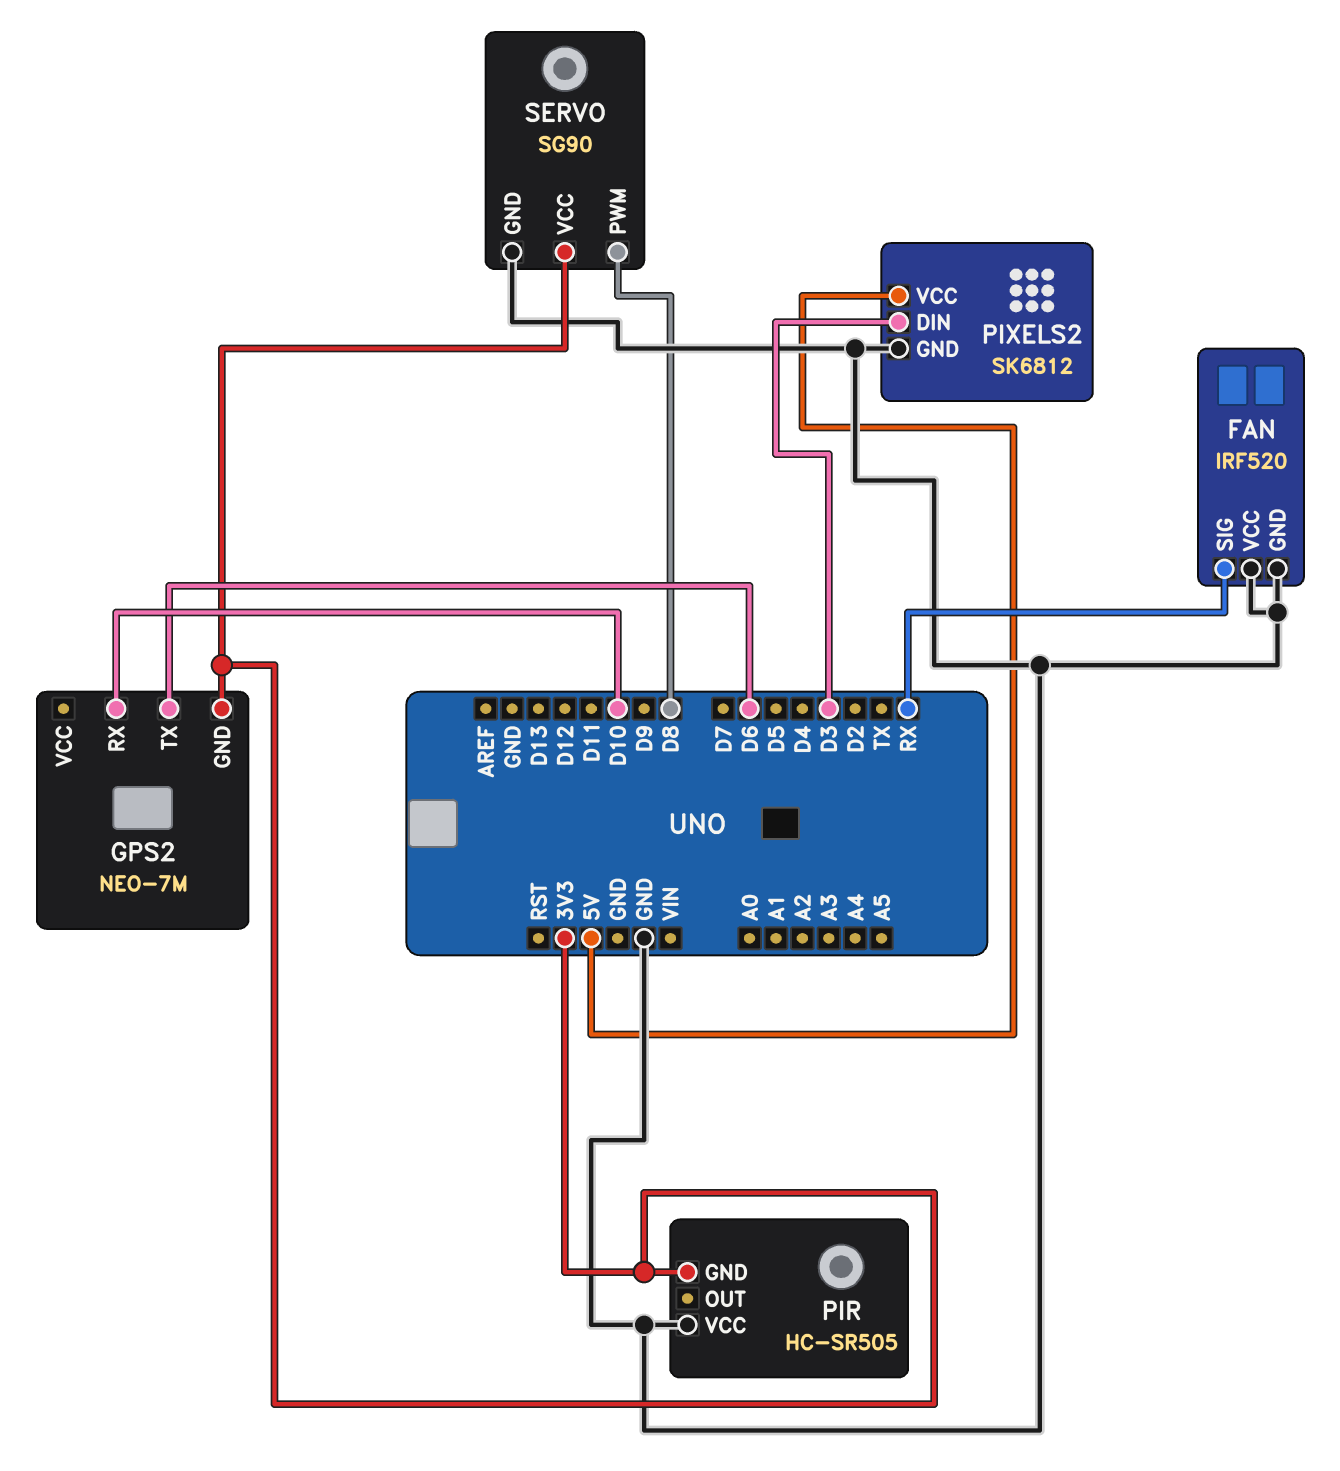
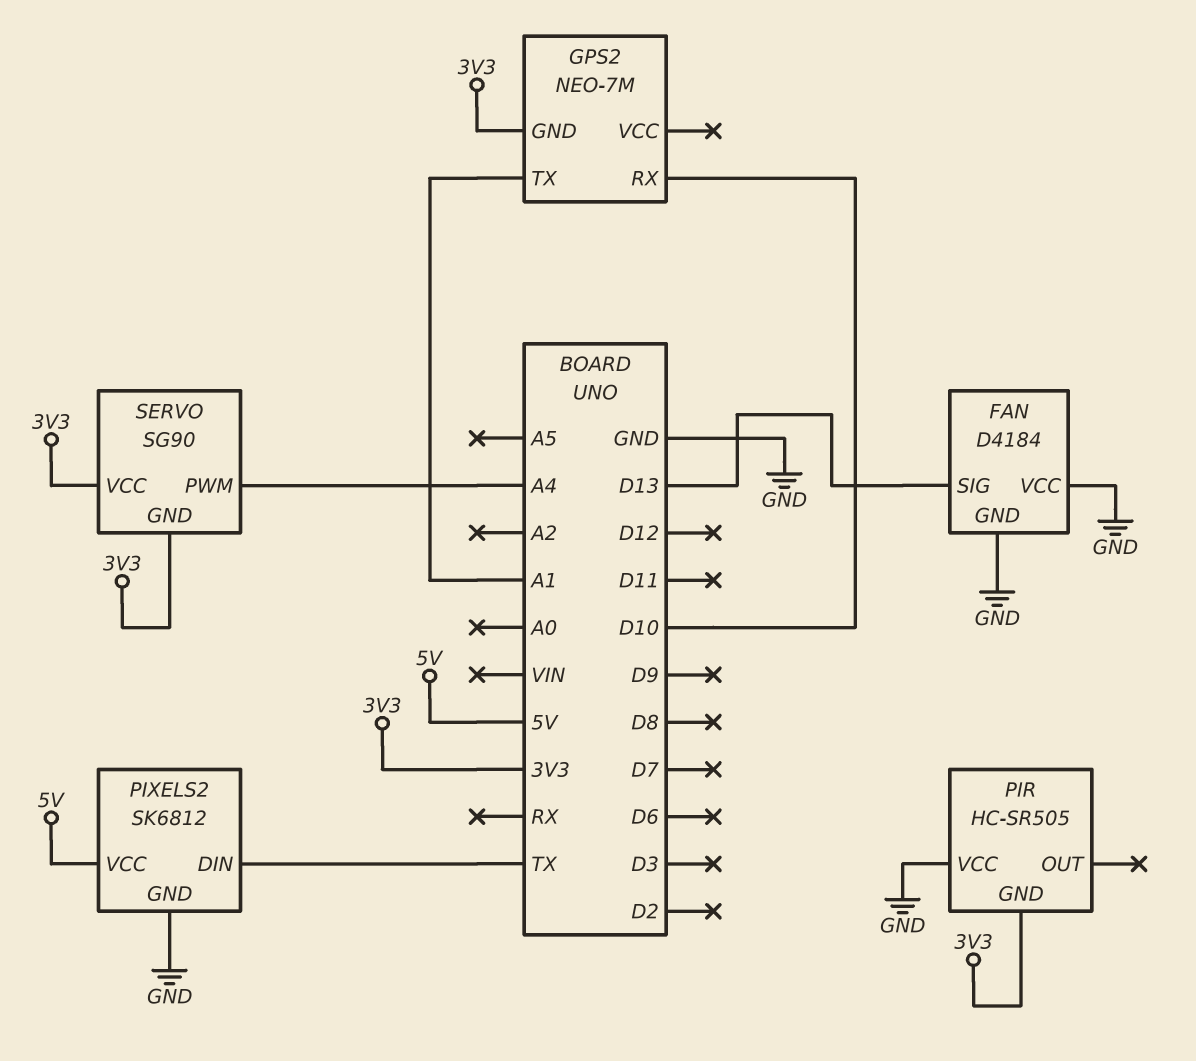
FAN: IRF520 -> D4184
FAN pin SIG: RX -> D13
GPS2 pin TX: D6 -> A1
PIXELS2 pin DIN: D3 -> TX
SERVO pin GND: GND -> 3V3
SERVO pin PWM: D8 -> A4

